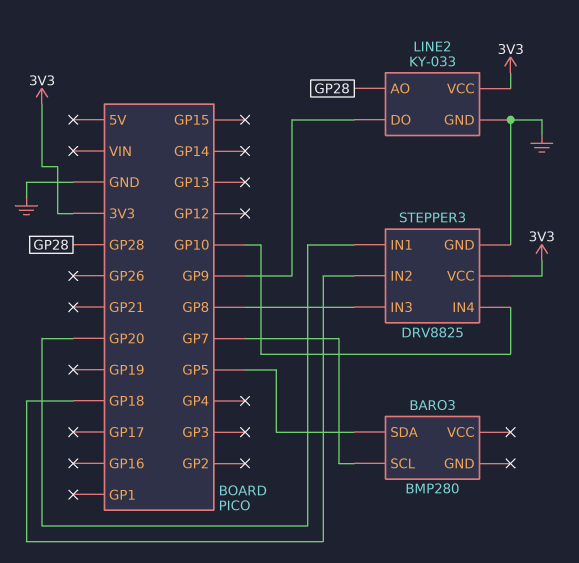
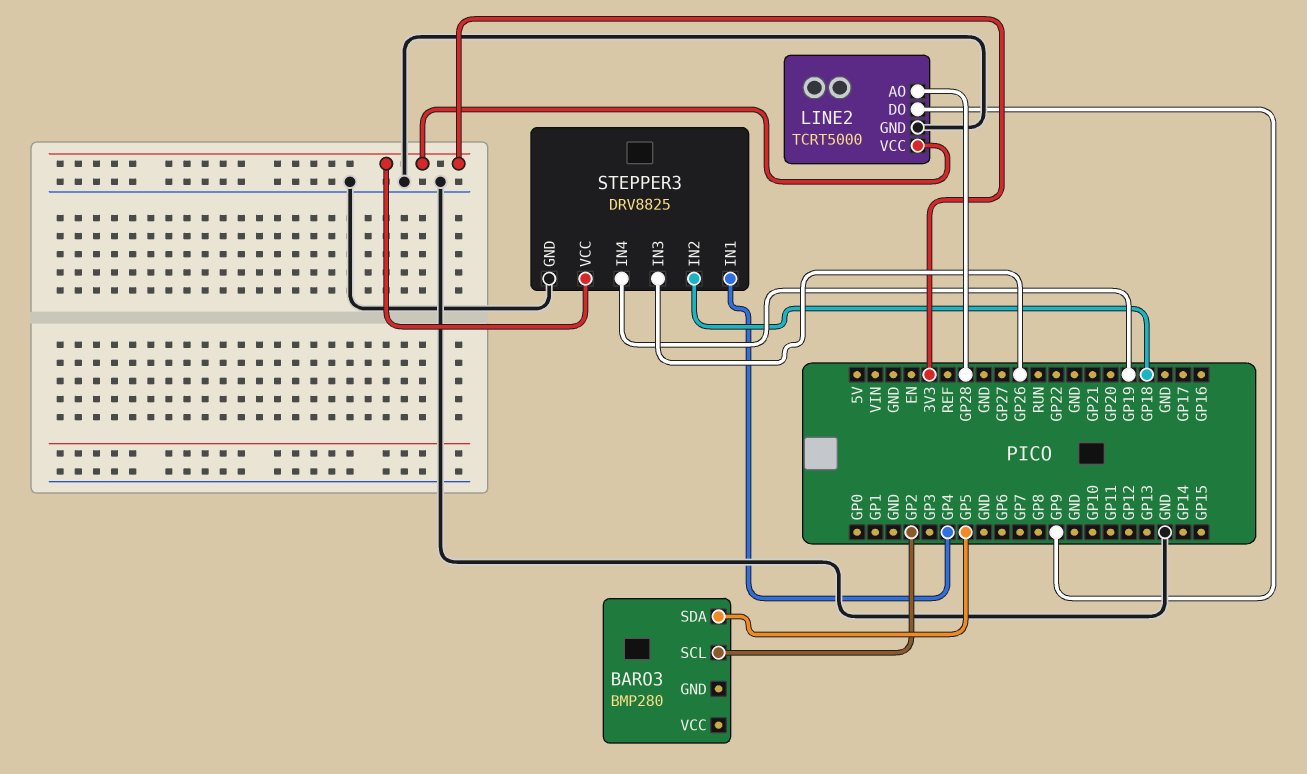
BARO3 pin SCL: GP7 -> GP2
LINE2: KY-033 -> TCRT5000
STEPPER3 pin IN1: GP20 -> GP4
STEPPER3 pin IN3: GP8 -> GP26
STEPPER3 pin IN4: GP10 -> GP19

